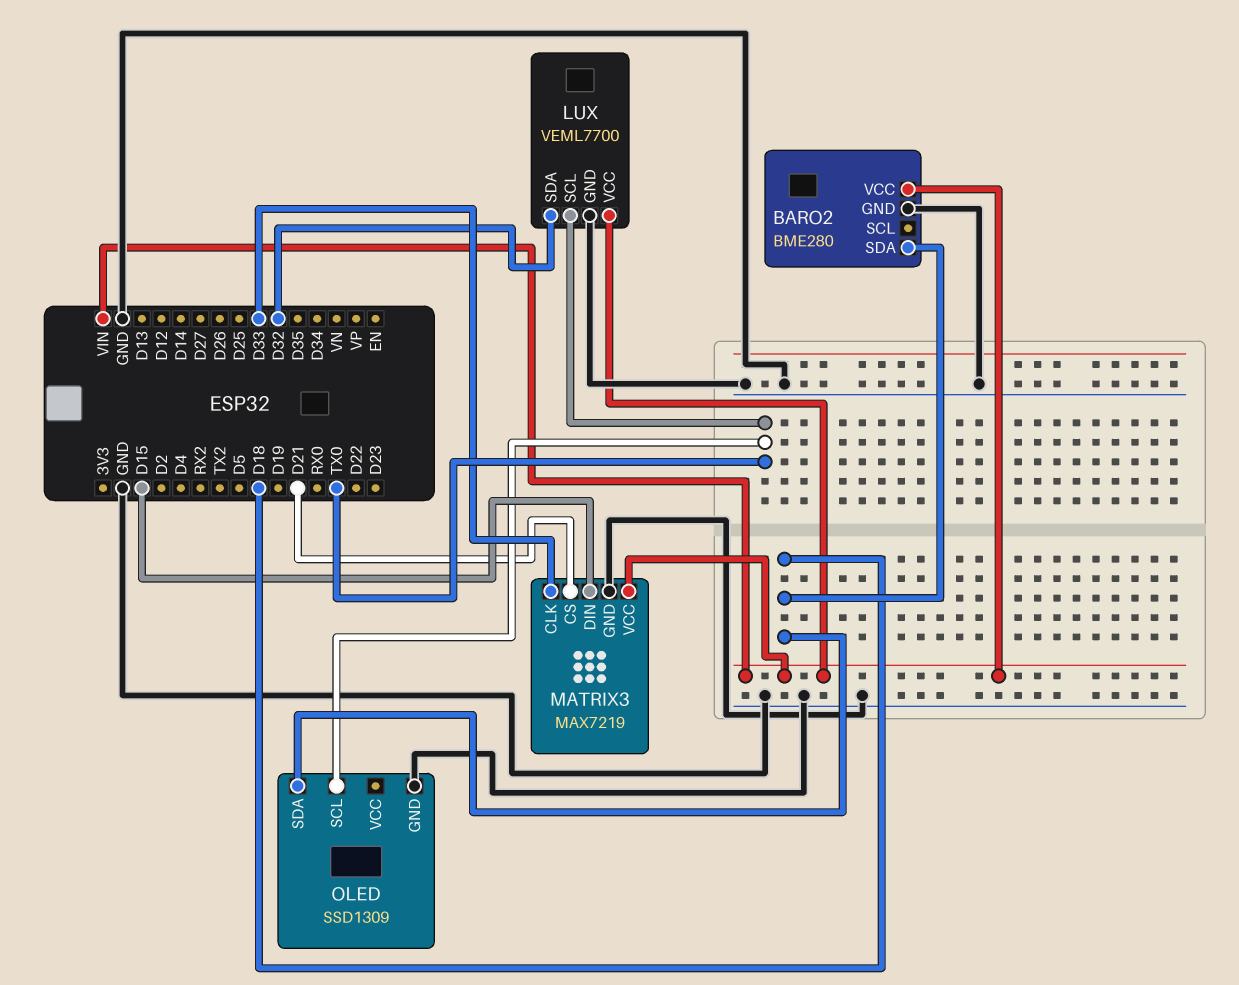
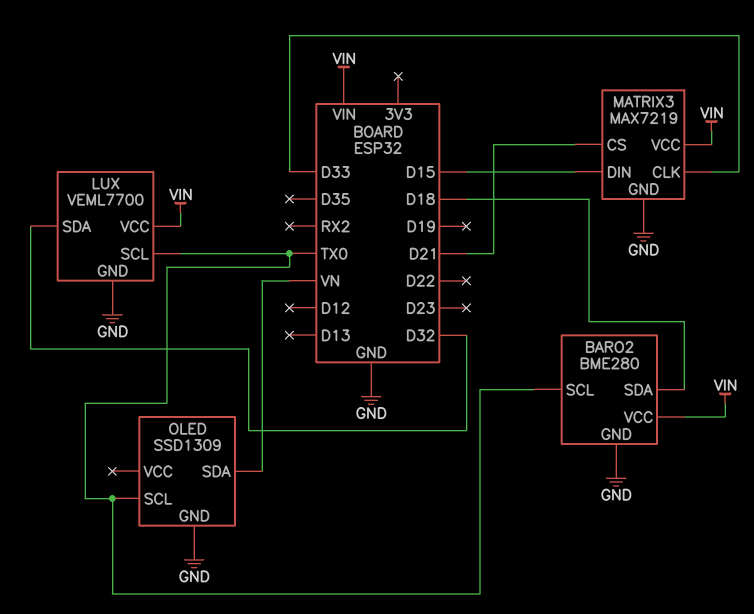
BARO2 pin SCL: none -> TX0
OLED pin SDA: D18 -> VN

